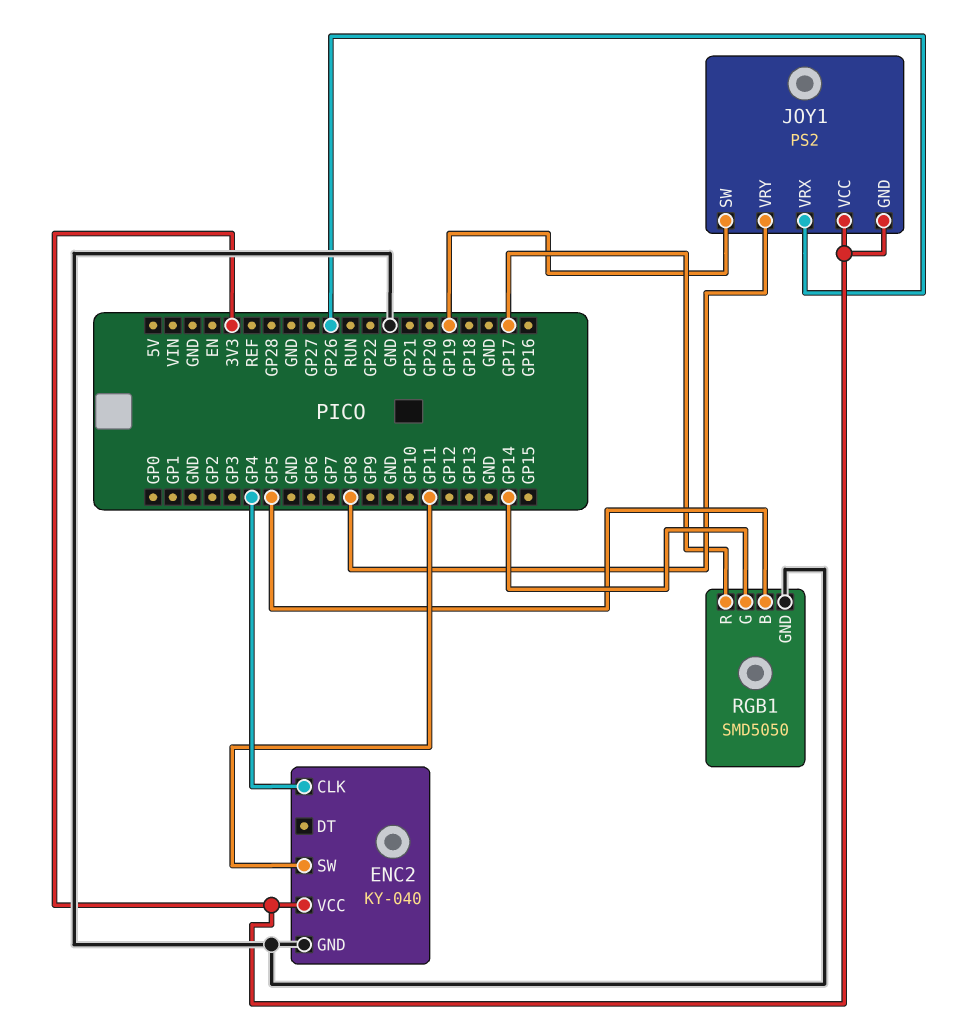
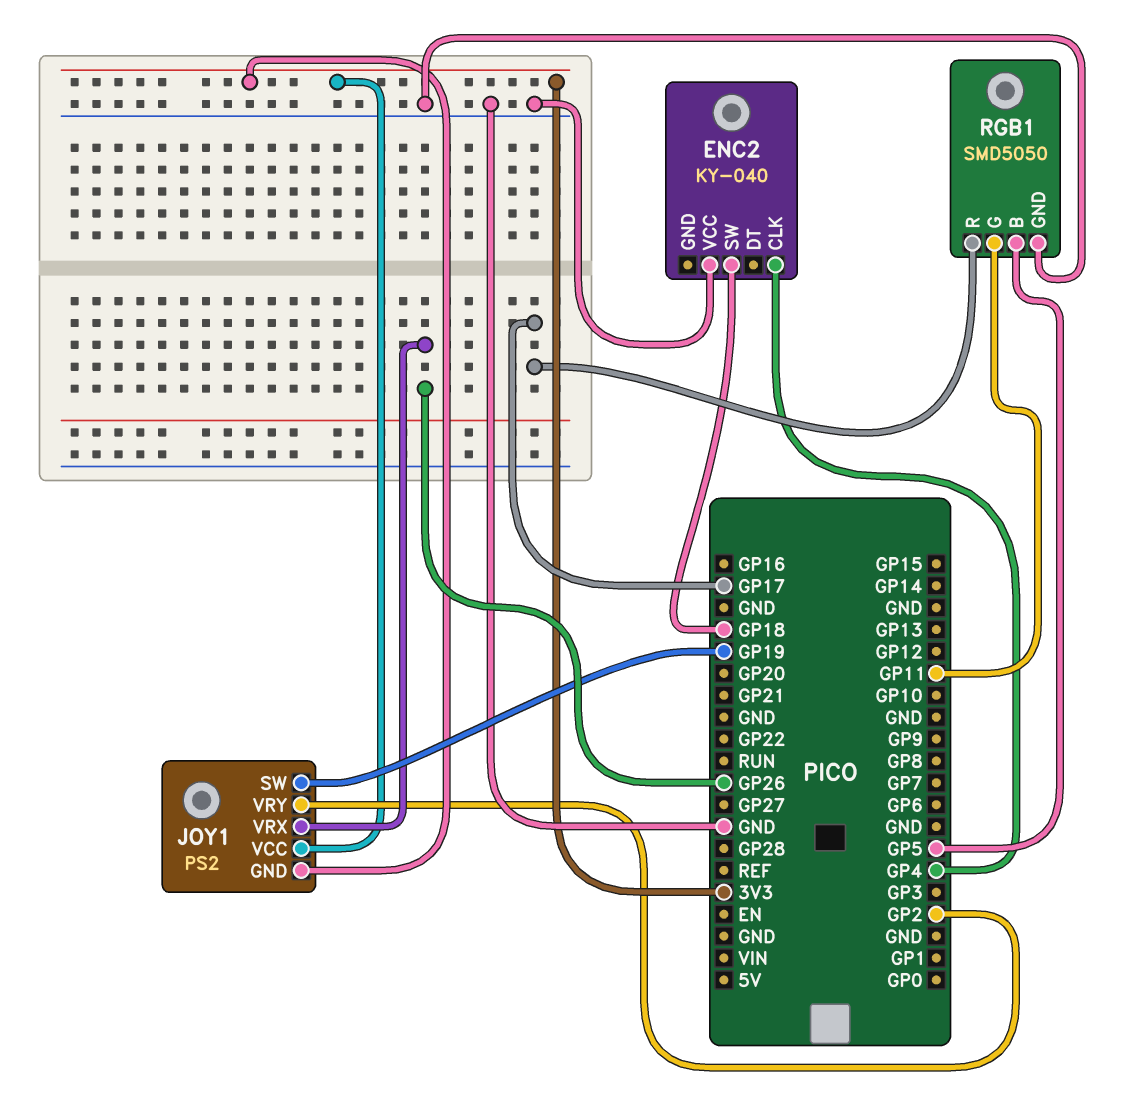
ENC2 pin GND: GND -> none
ENC2 pin SW: GP11 -> GP18
ENC2 pin VCC: 3V3 -> GND
JOY1 pin VRY: GP8 -> GP2
RGB1 pin G: GP14 -> GP11

